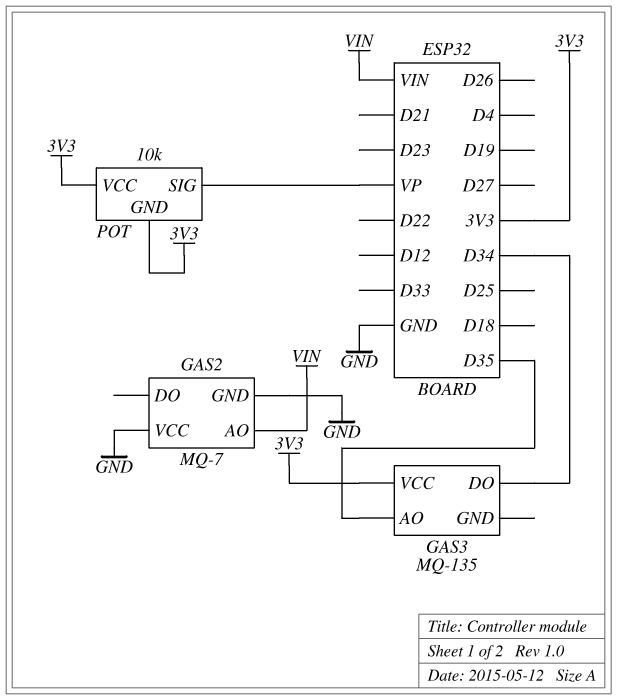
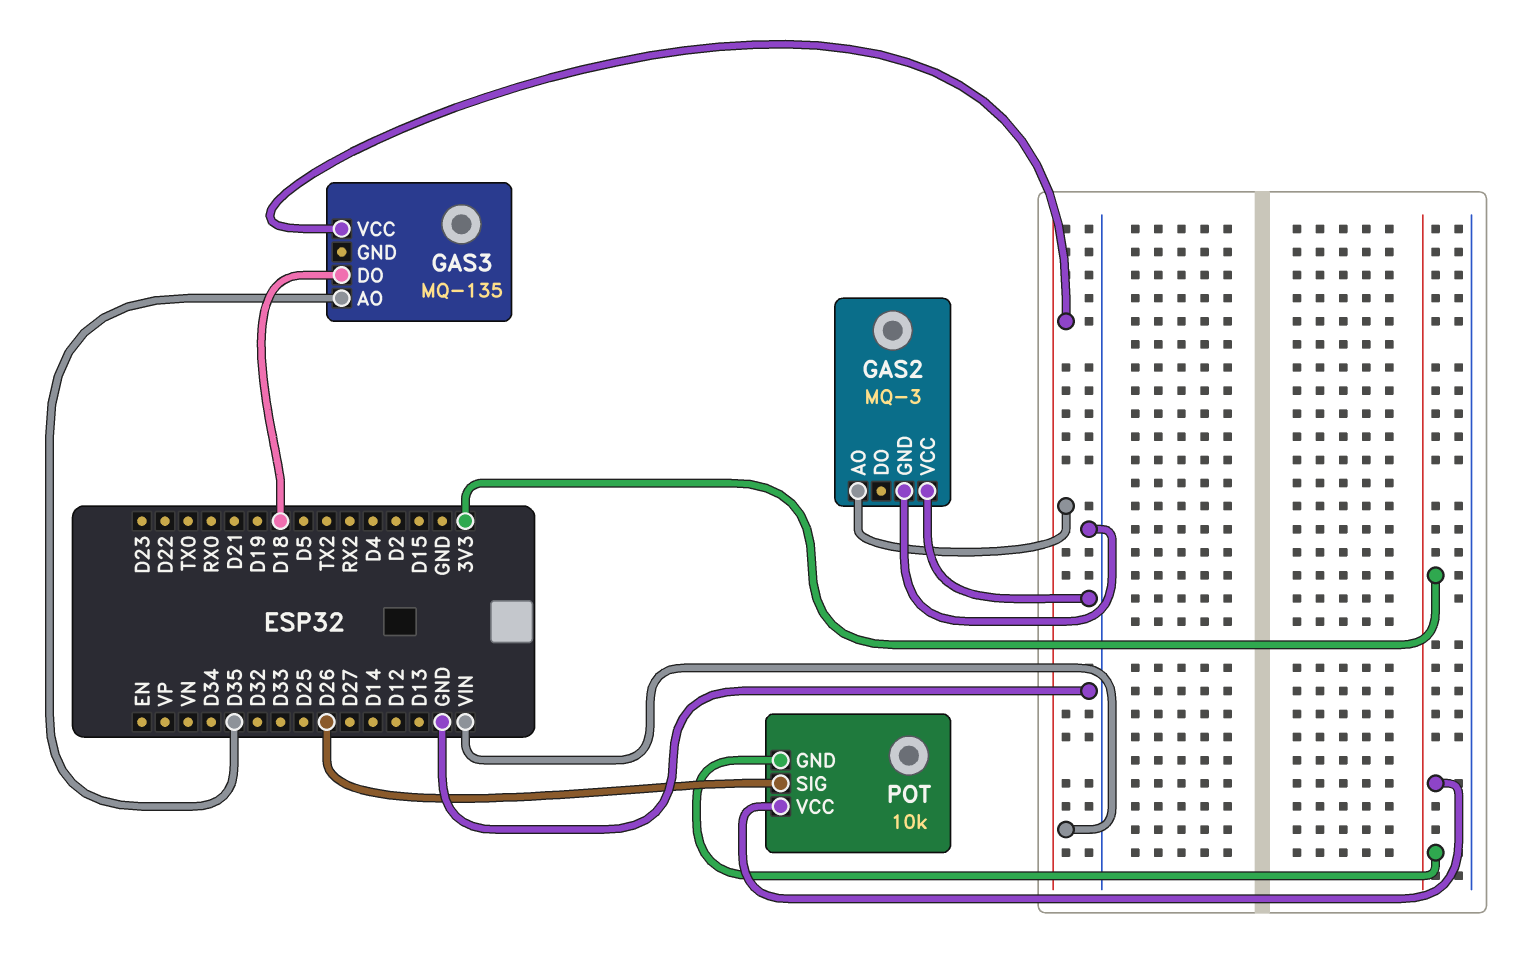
GAS2: MQ-7 -> MQ-3
GAS3 pin DO: D34 -> D18
GAS3 pin VCC: 3V3 -> VIN
POT pin SIG: VP -> D26

